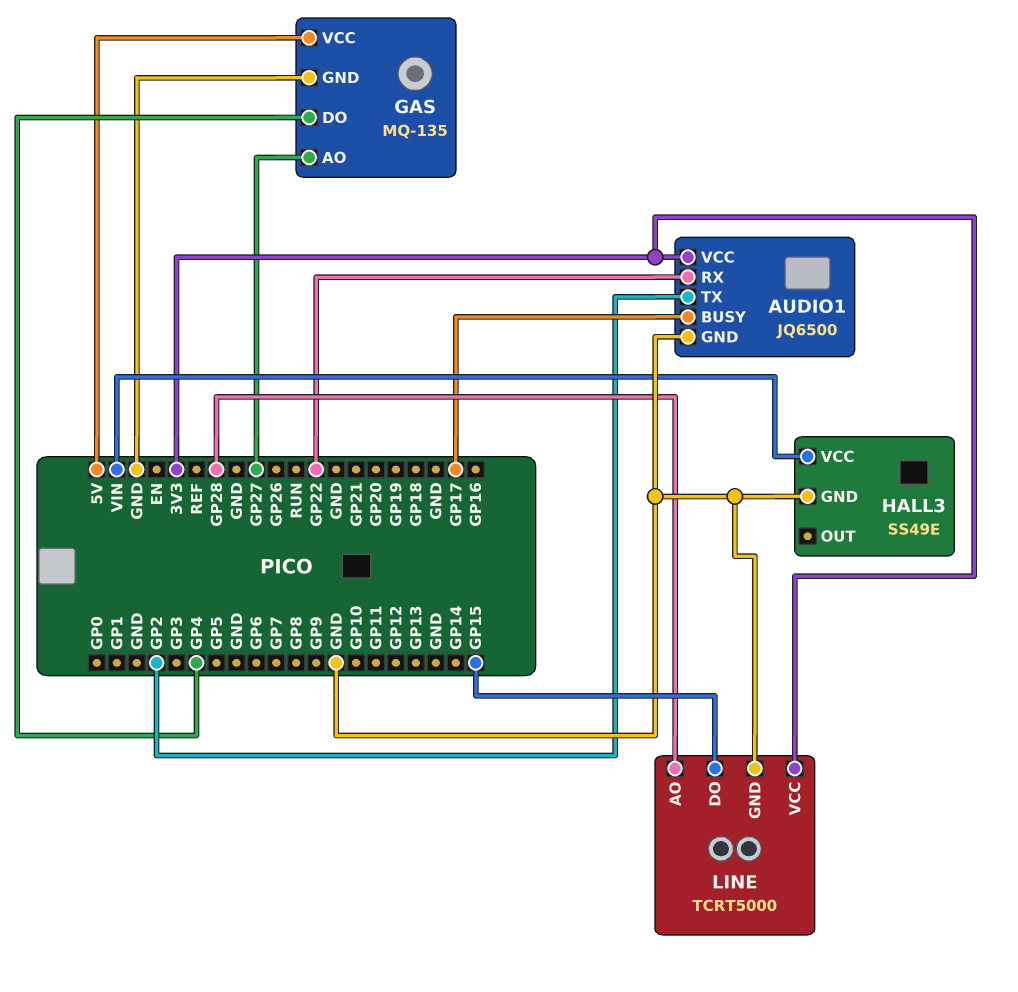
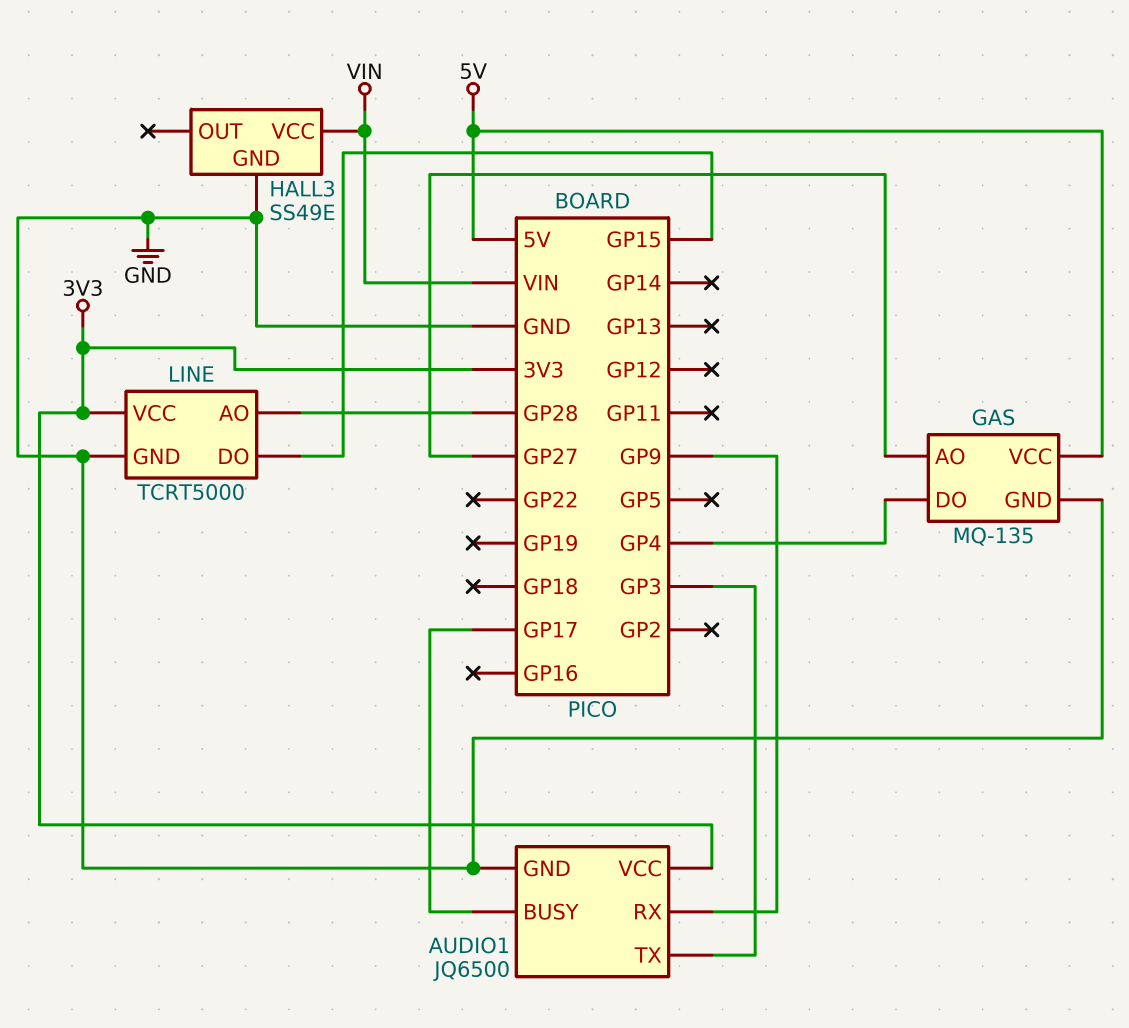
AUDIO1 pin RX: GP22 -> GP9
AUDIO1 pin TX: GP2 -> GP3

